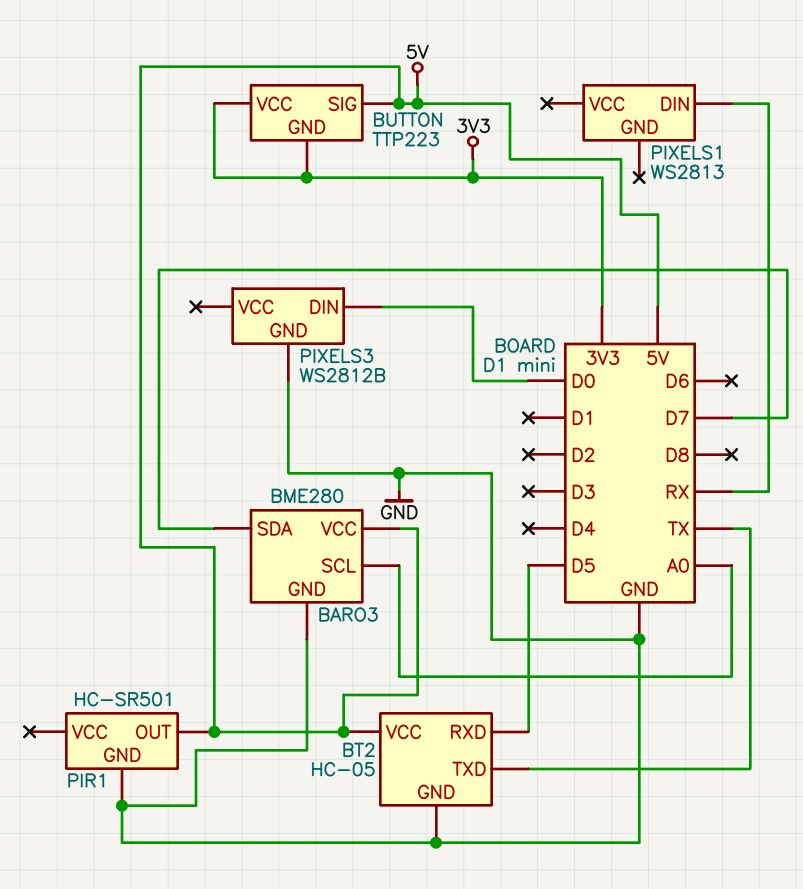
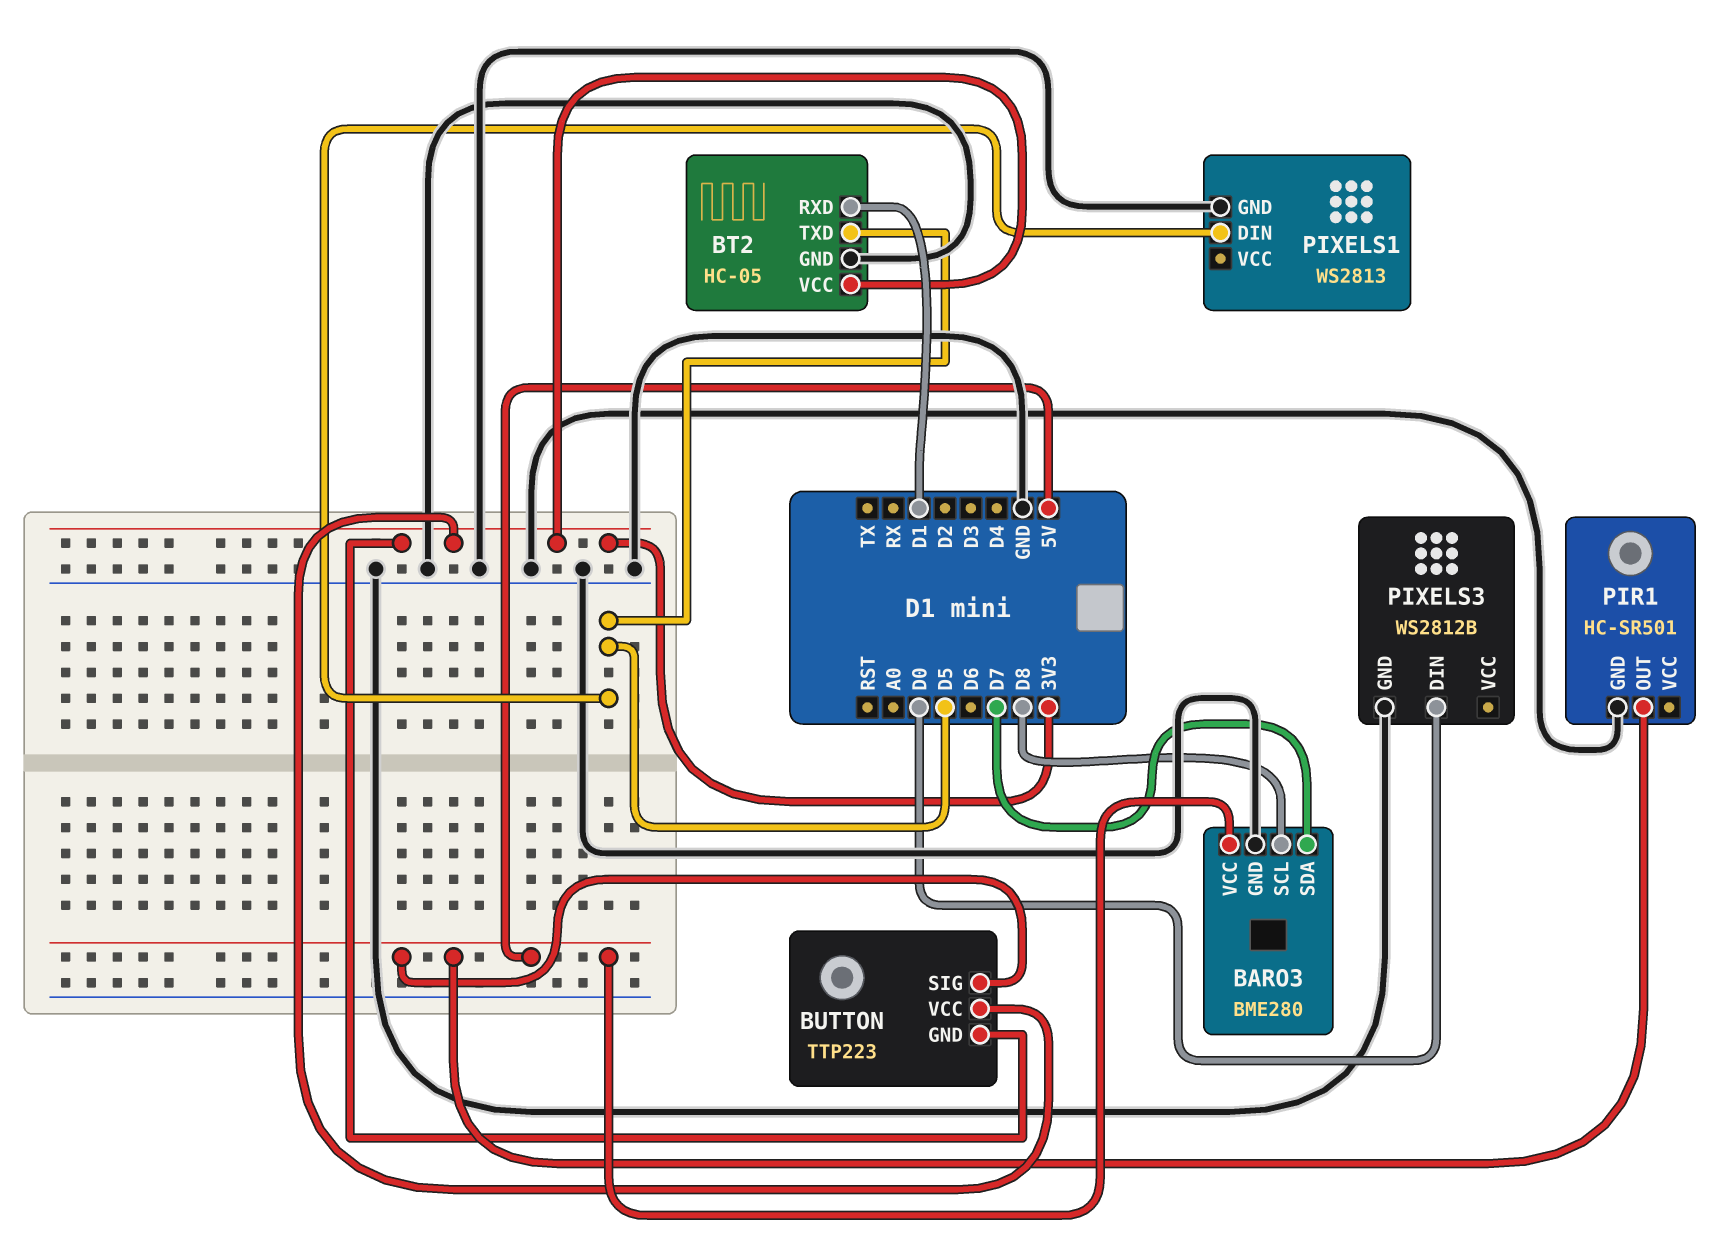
BARO3 pin SCL: A0 -> D8
BT2 pin RXD: D5 -> D1
BT2 pin TXD: TX -> D5
BT2 pin VCC: 5V -> 3V3
PIXELS1 pin DIN: RX -> D5
PIXELS1 pin GND: none -> GND

